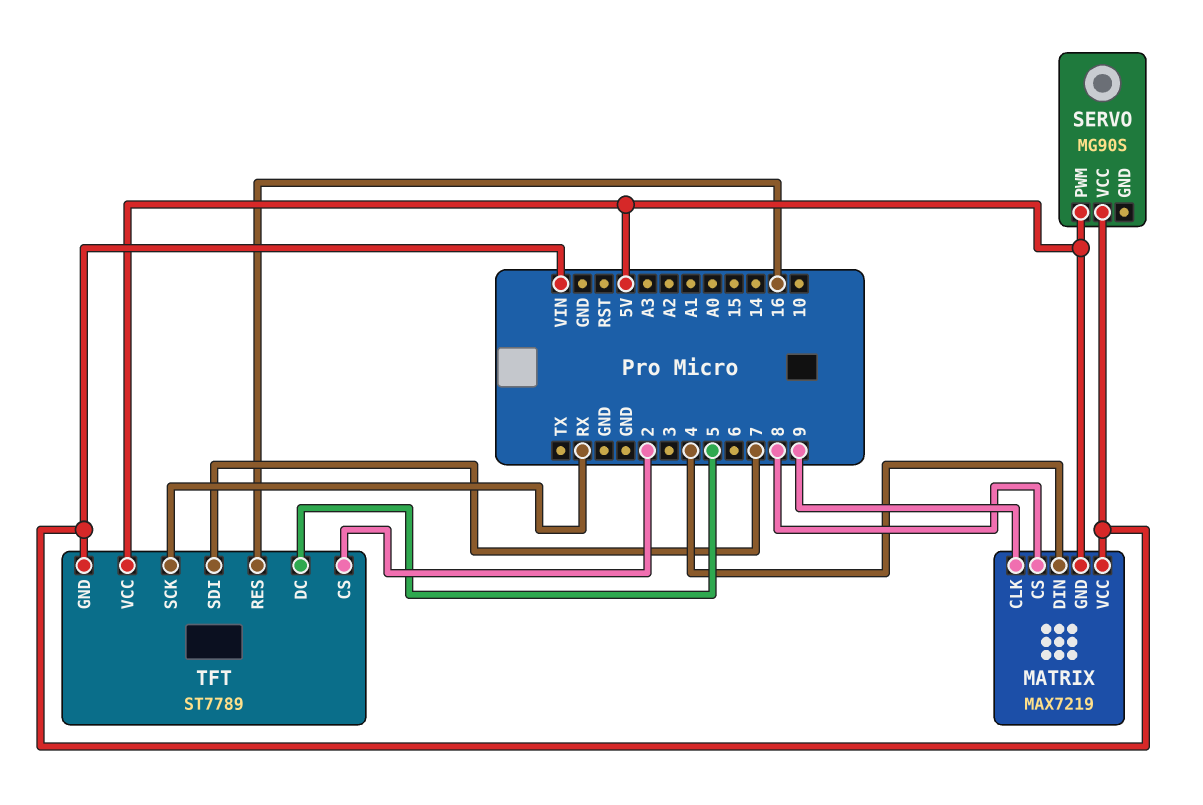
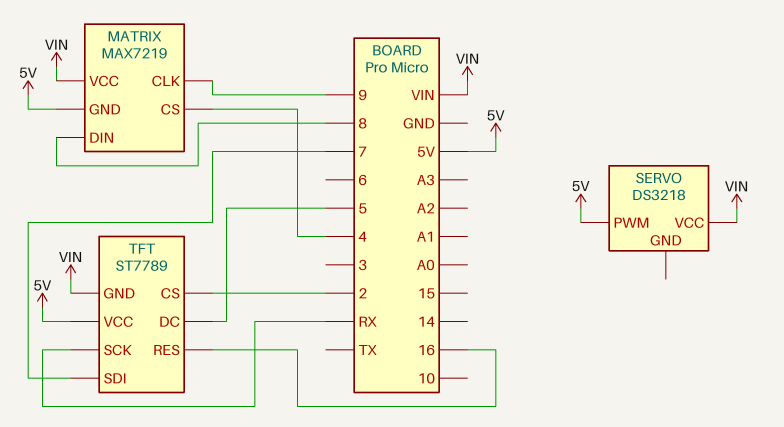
MATRIX pin CS: 8 -> 4
MATRIX pin DIN: 4 -> 8
SERVO: MG90S -> DS3218

